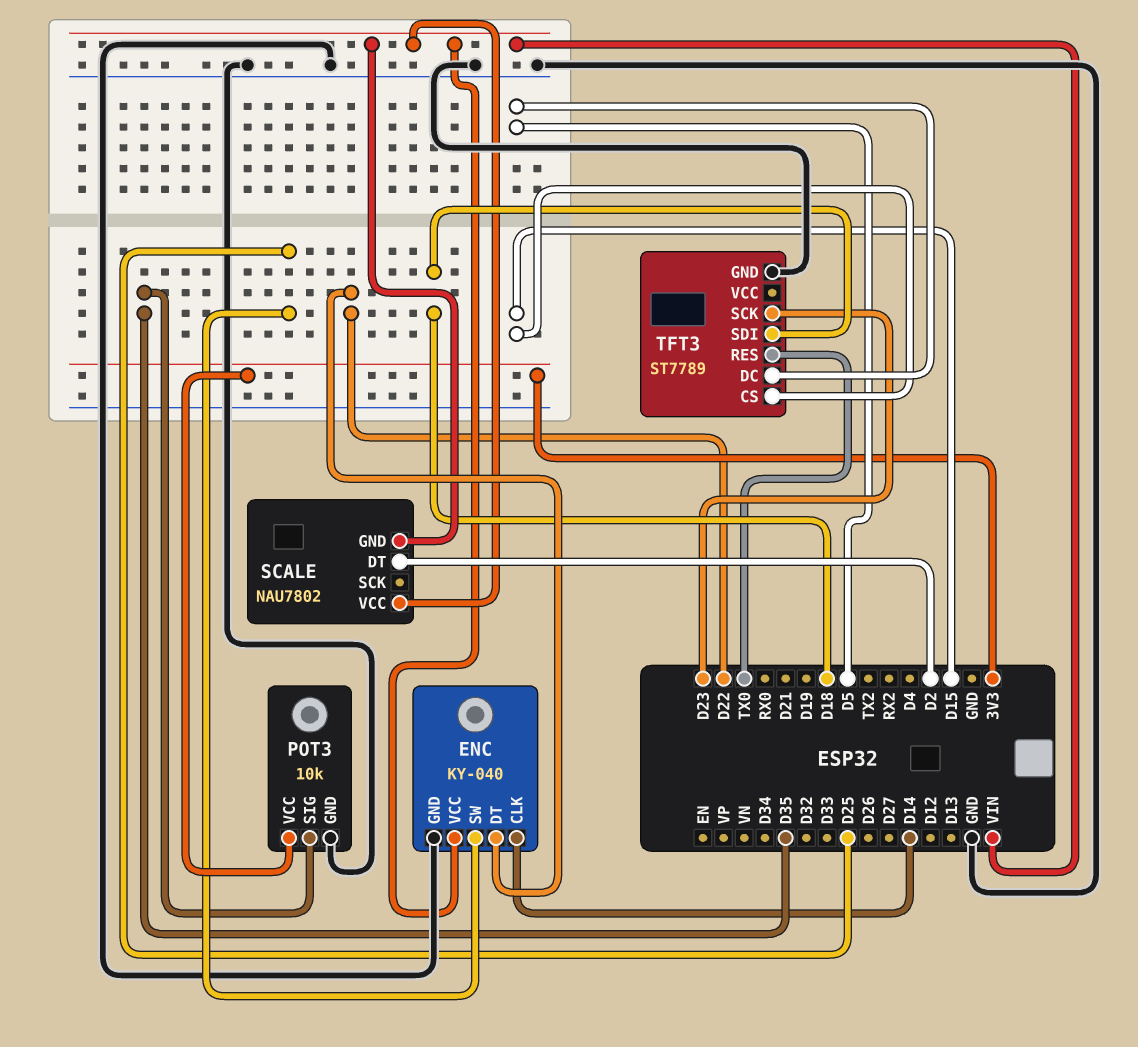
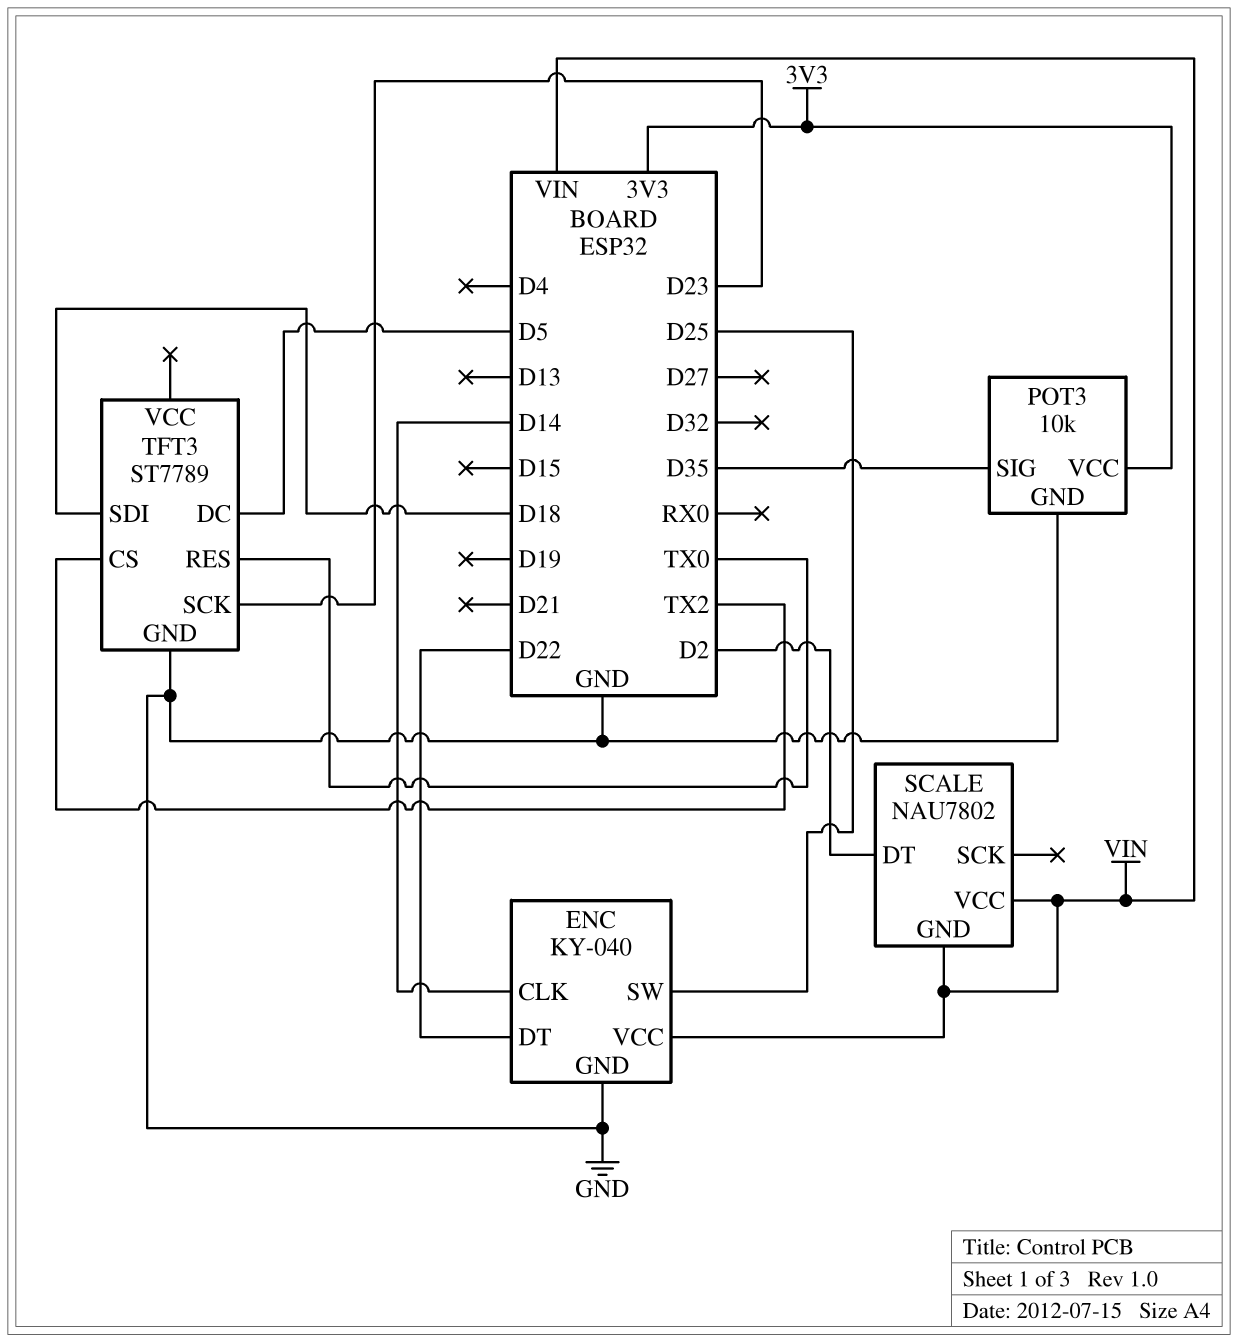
TFT3 pin CS: D15 -> TX2

